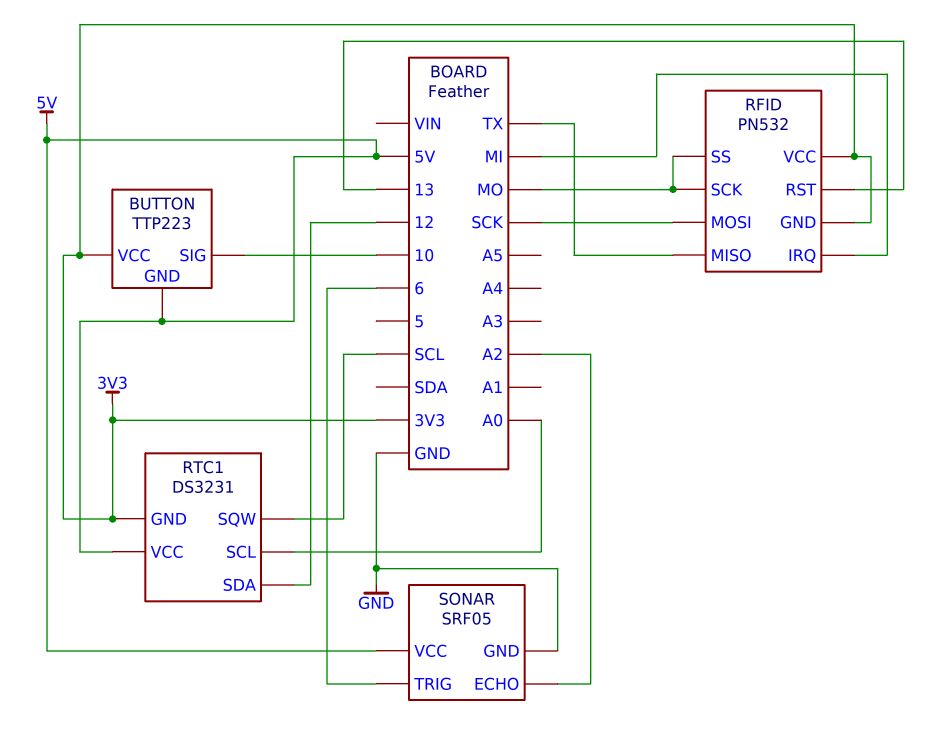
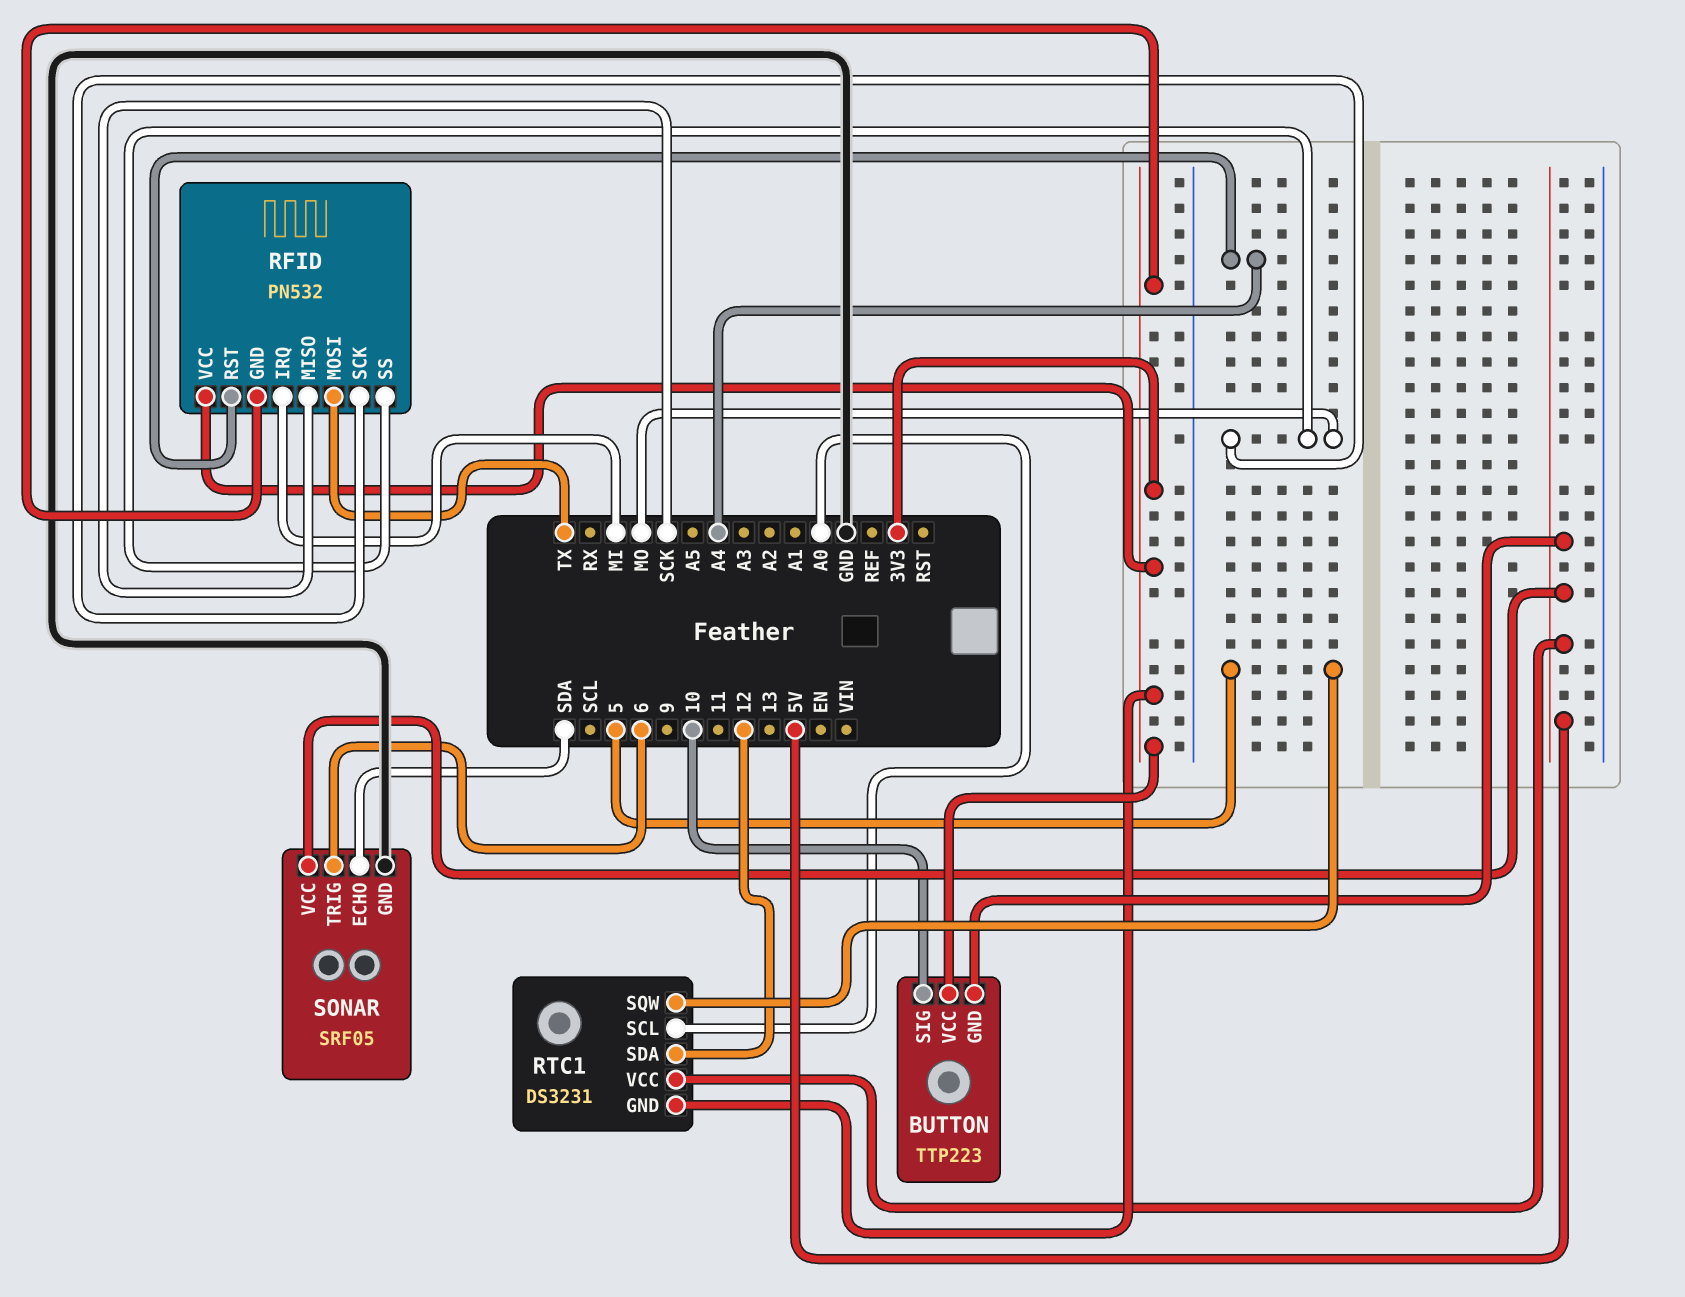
RFID pin MISO: TX -> SCK
RFID pin MOSI: SCK -> TX
RFID pin RST: 13 -> A4
RTC1 pin SQW: SCL -> 5
SONAR pin ECHO: A2 -> SDA

